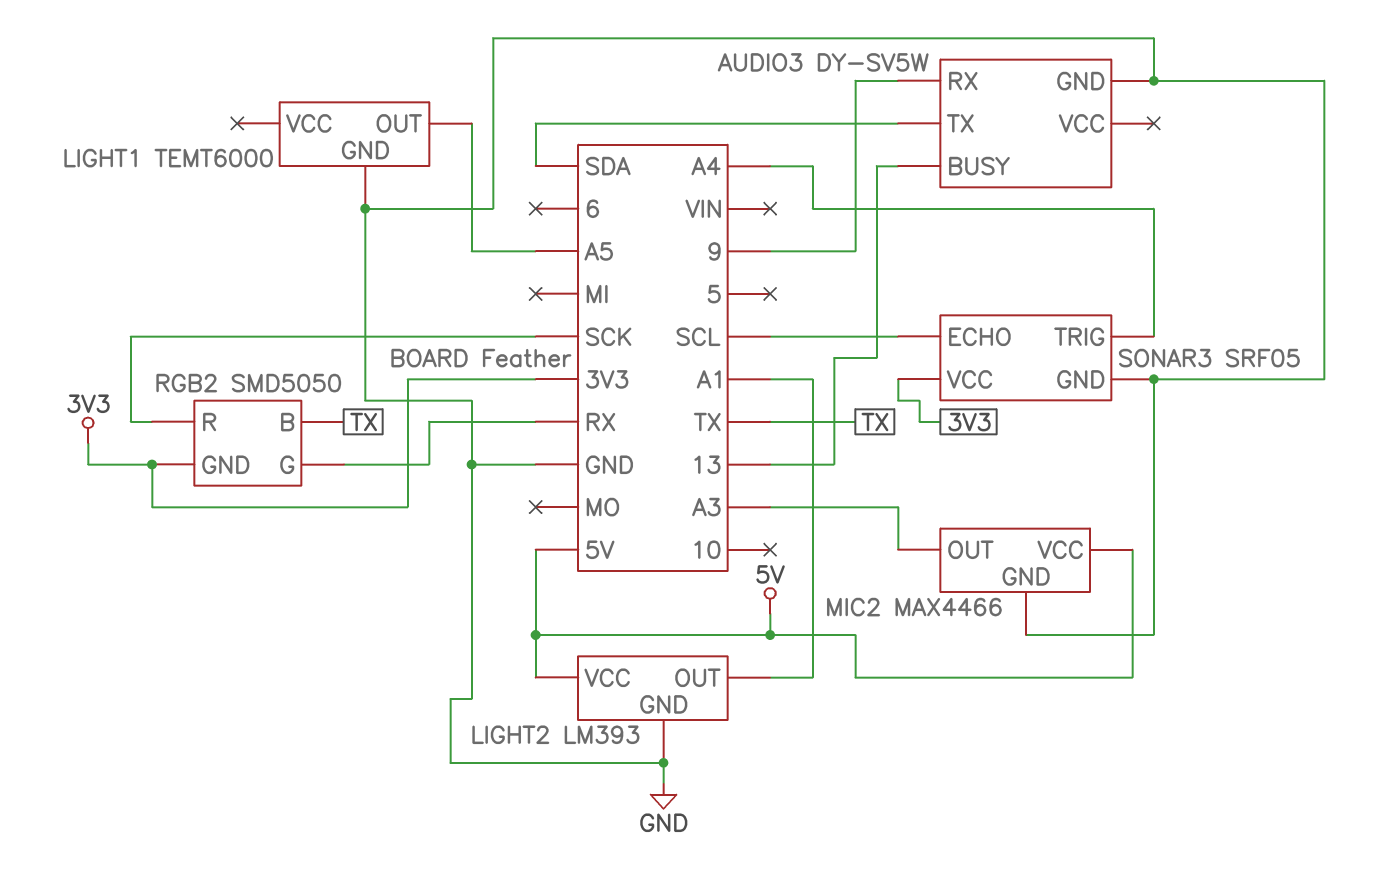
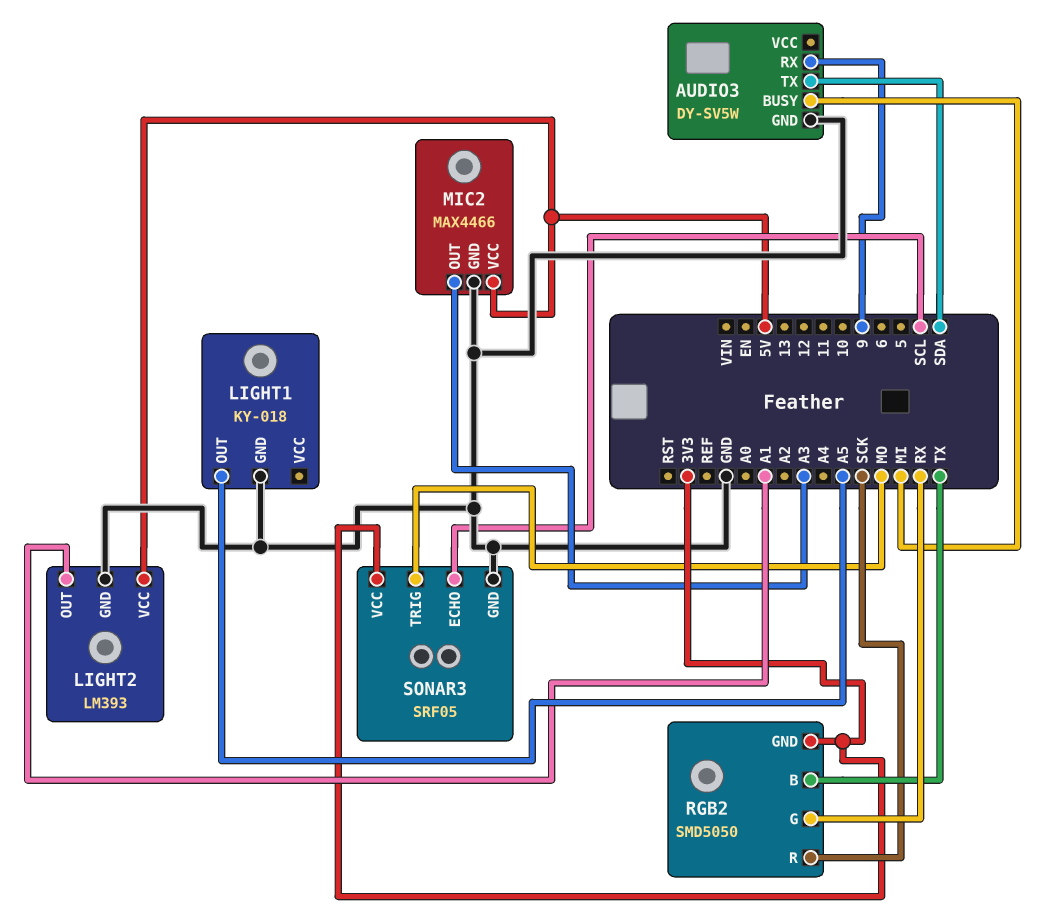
AUDIO3 pin BUSY: 13 -> MI
LIGHT1: TEMT6000 -> KY-018
SONAR3 pin TRIG: A4 -> MO

